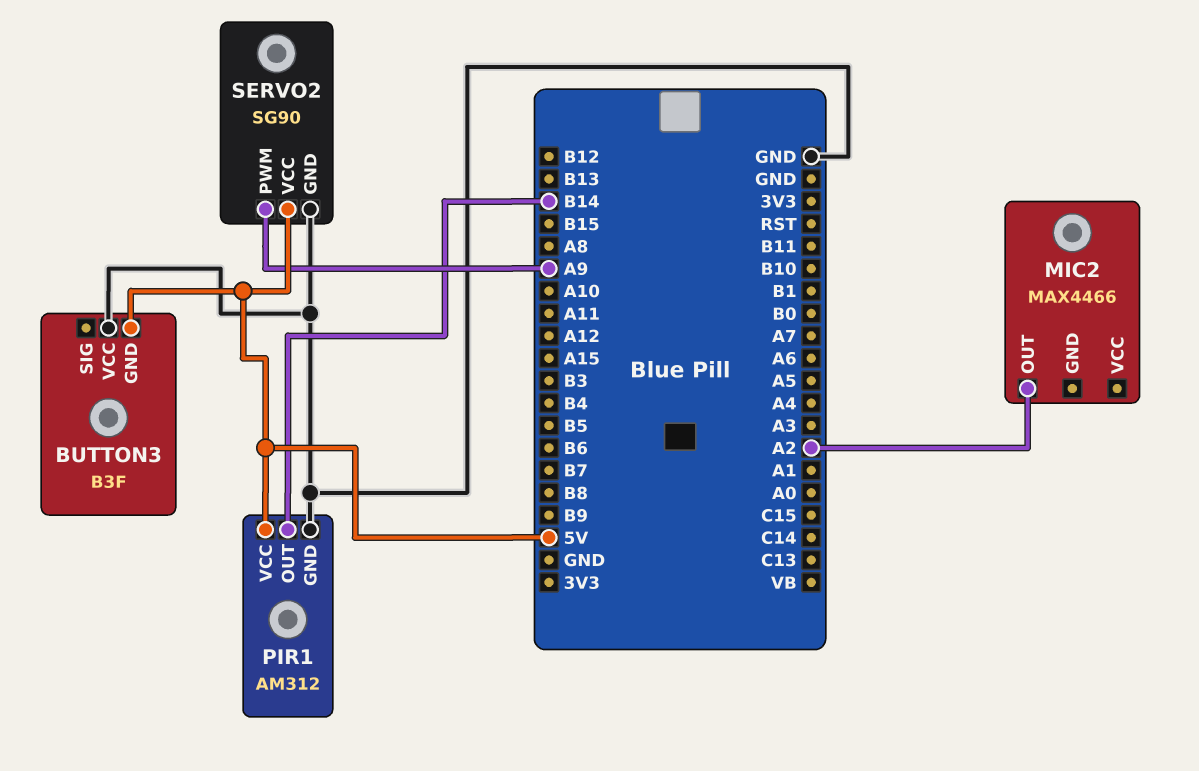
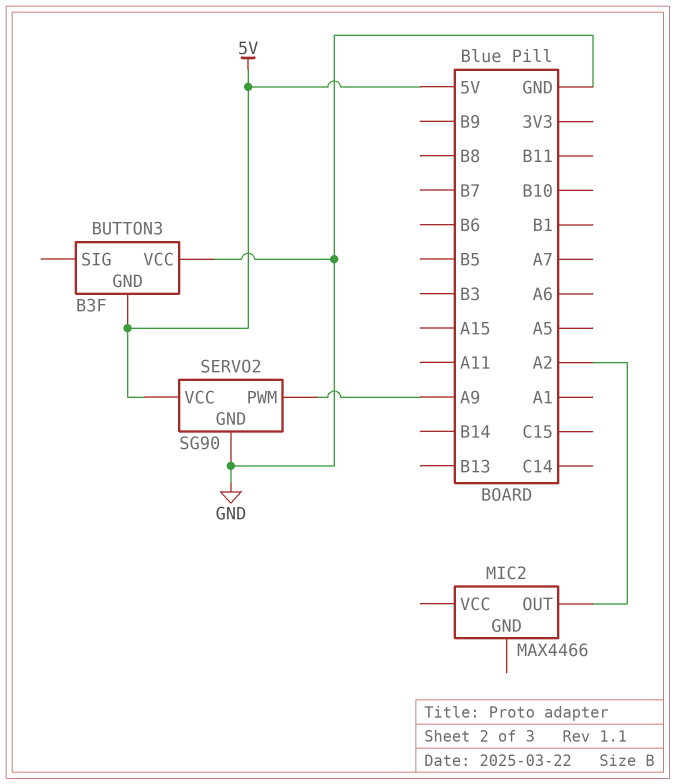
PIR1: AM312 -> none
PIR1 pin GND: GND -> none
PIR1 pin OUT: B14 -> none
PIR1 pin VCC: 5V -> none

